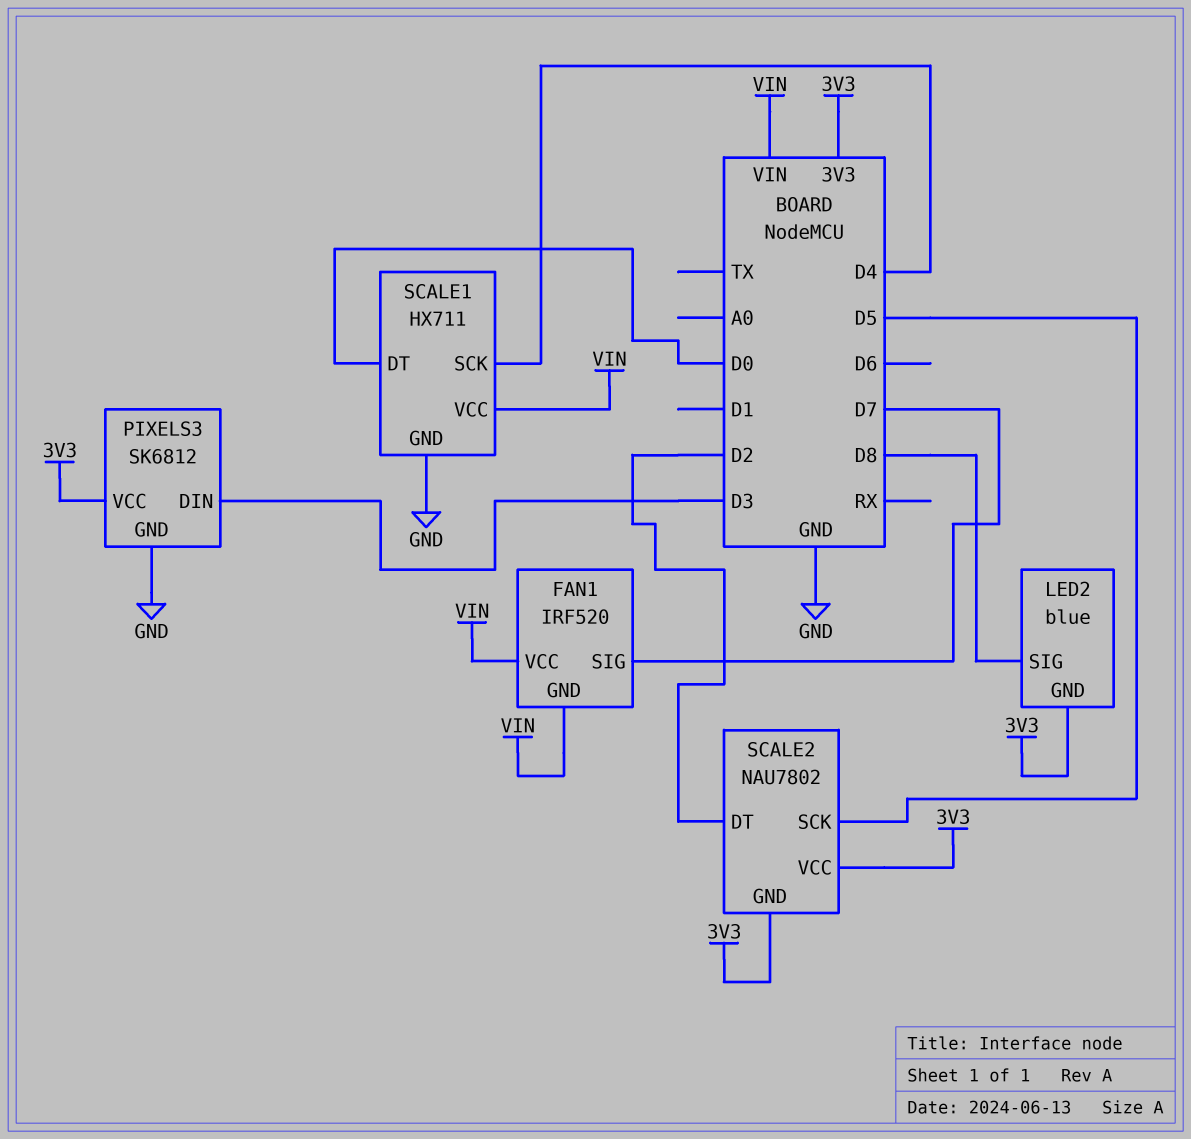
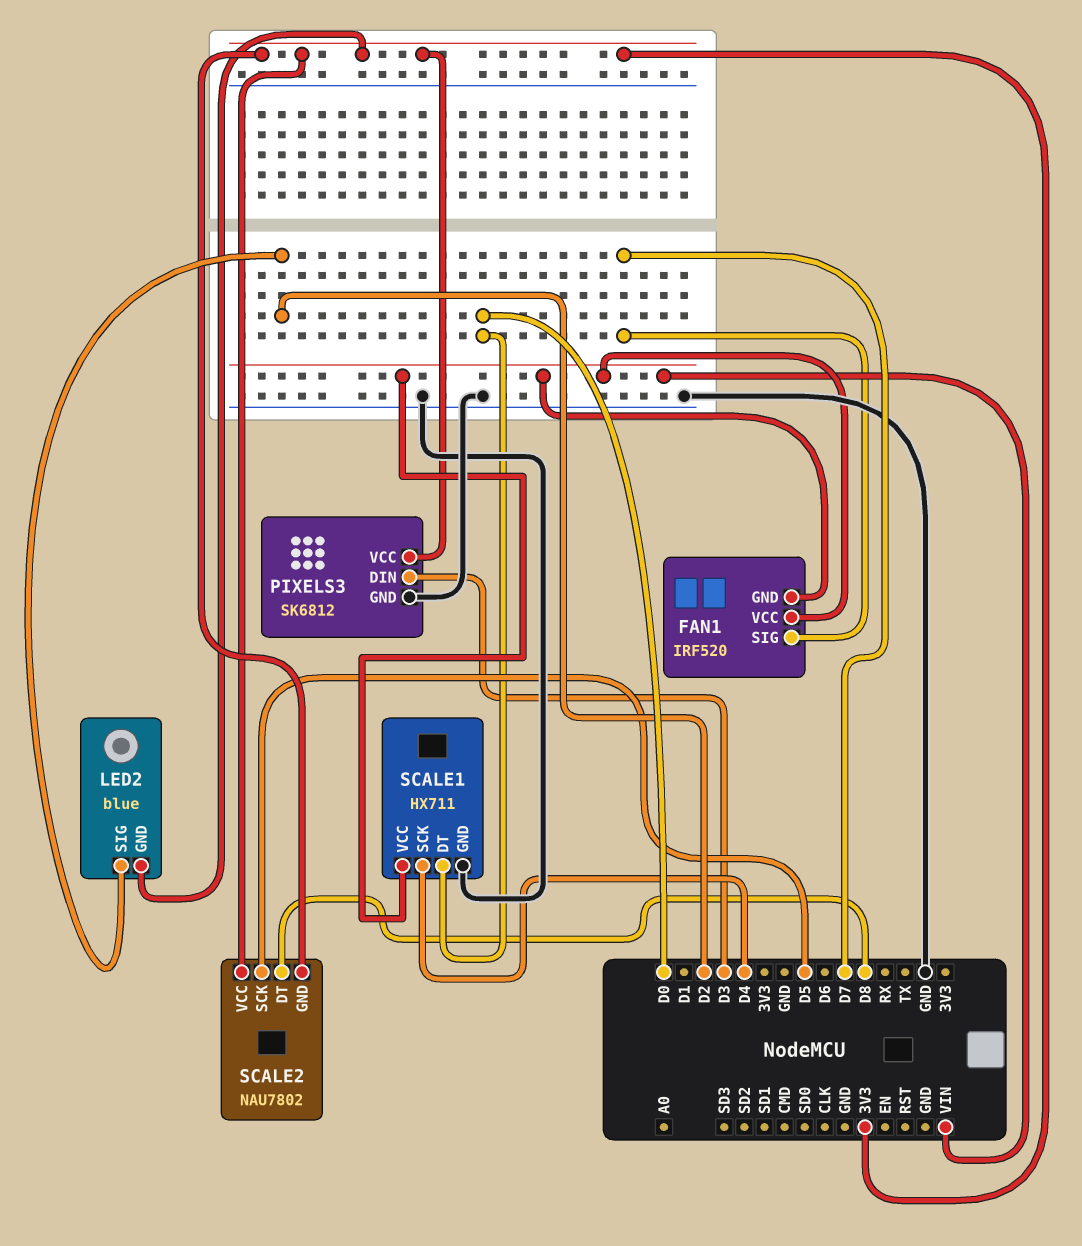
LED2 pin SIG: D8 -> D2
SCALE2 pin DT: D2 -> D8

